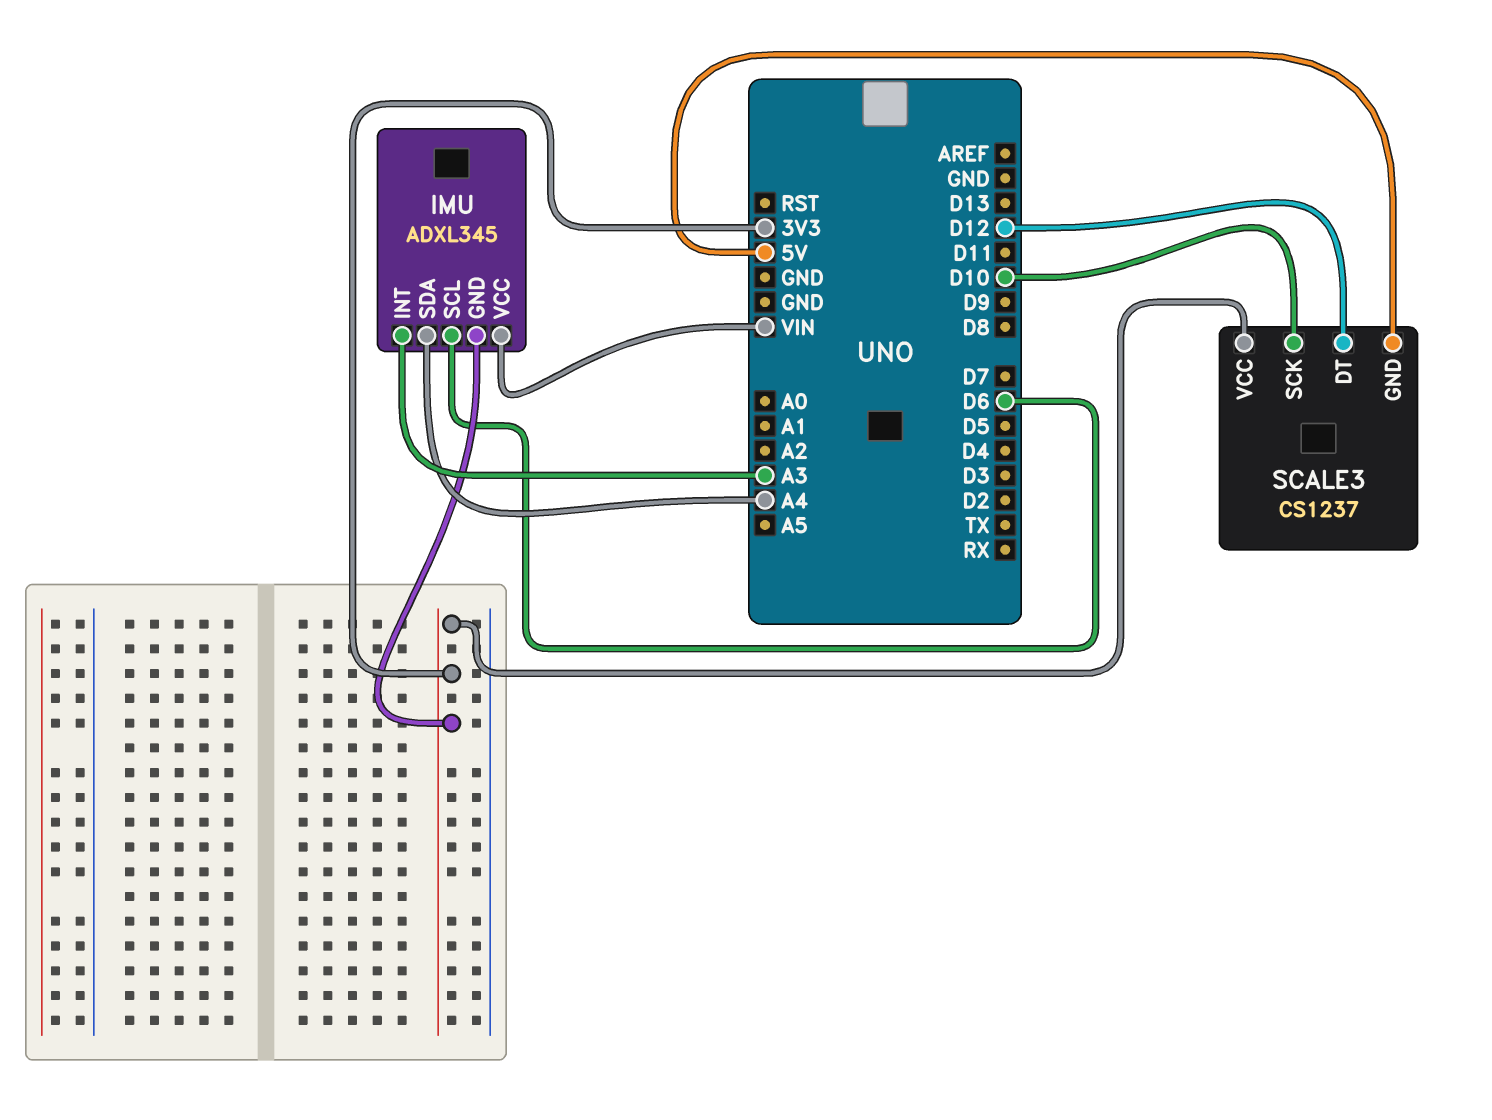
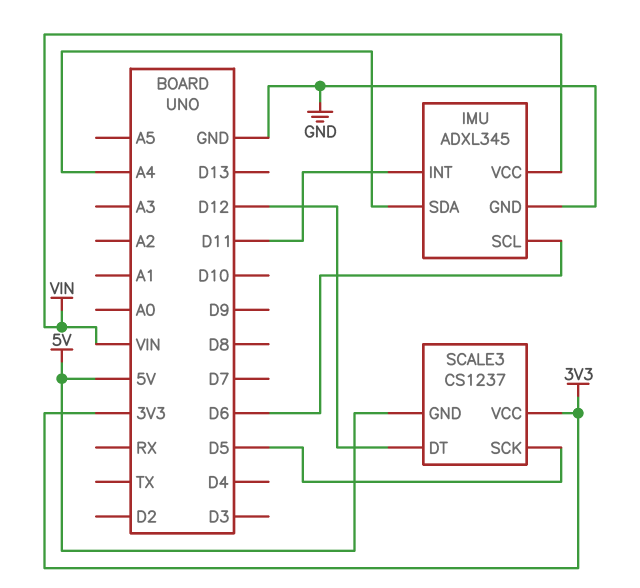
IMU pin GND: 3V3 -> GND
IMU pin INT: A3 -> D11
SCALE3 pin SCK: D10 -> D5

